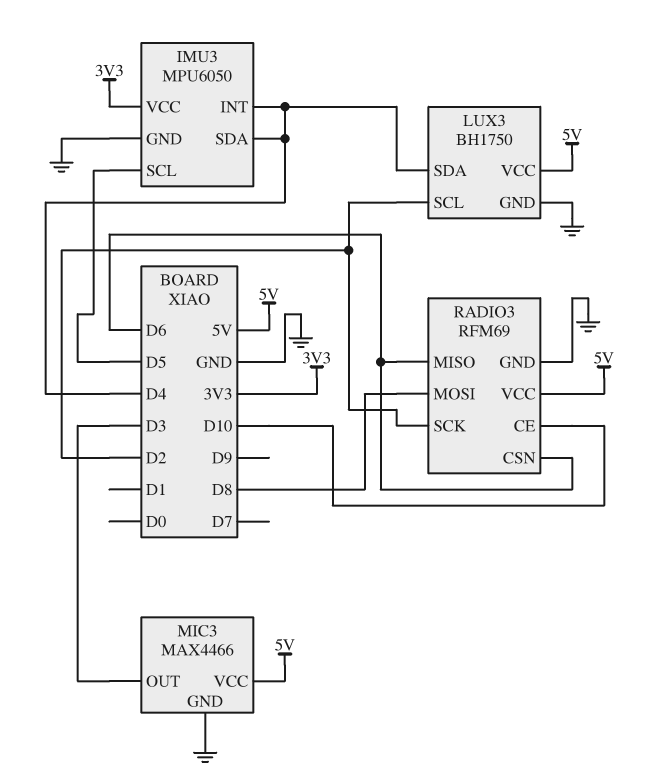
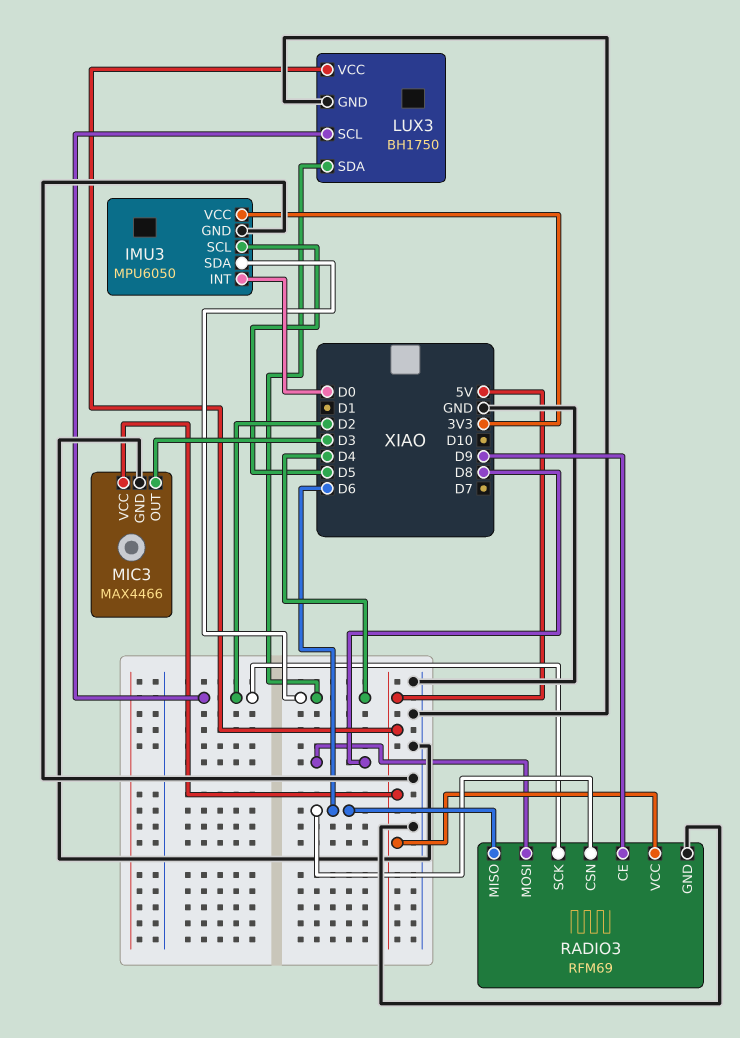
IMU3 pin INT: D4 -> D0
RADIO3 pin CE: D10 -> D9

